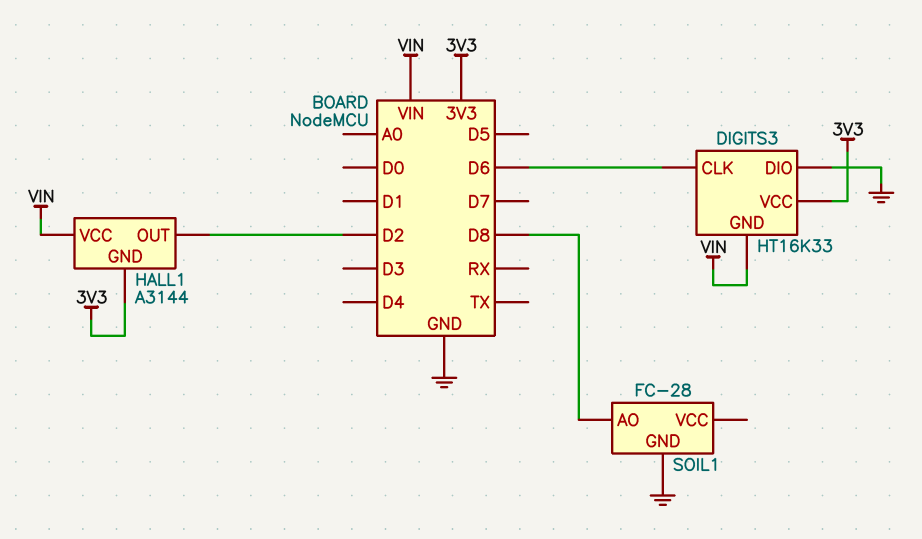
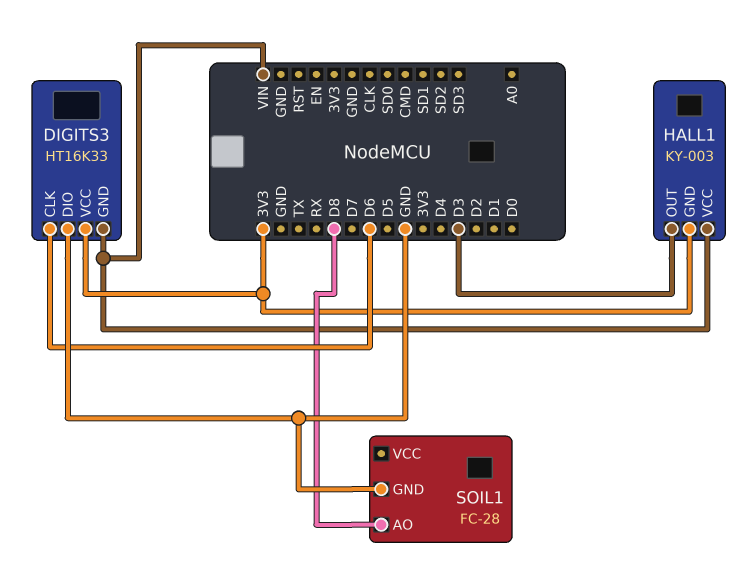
HALL1: A3144 -> KY-003
HALL1 pin OUT: D2 -> D3

